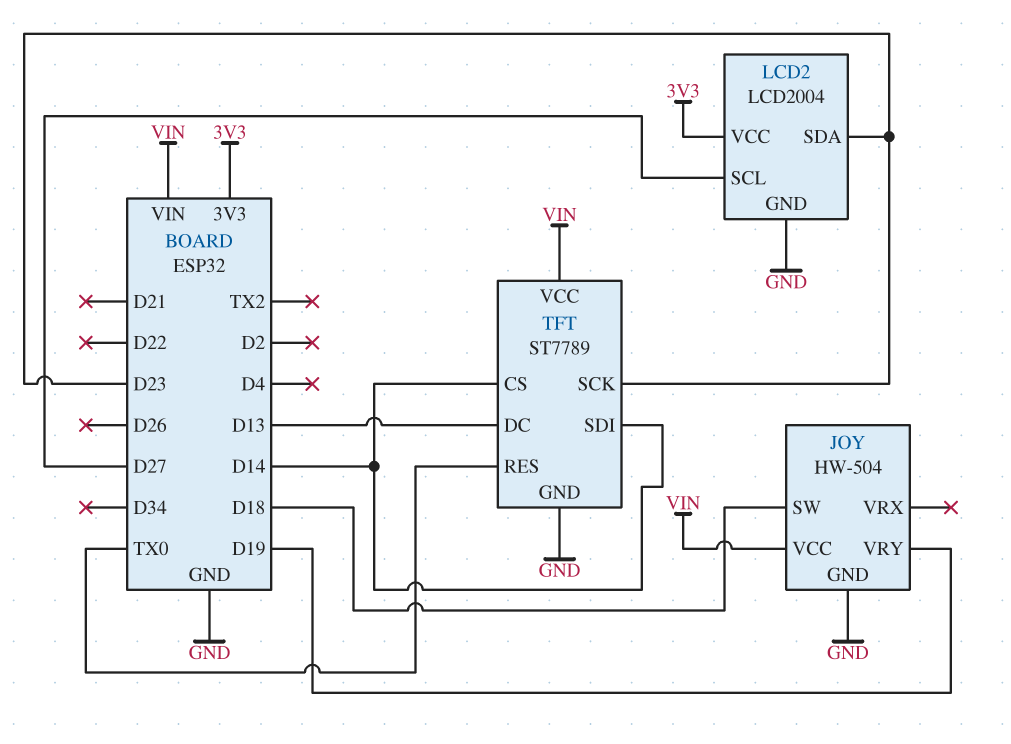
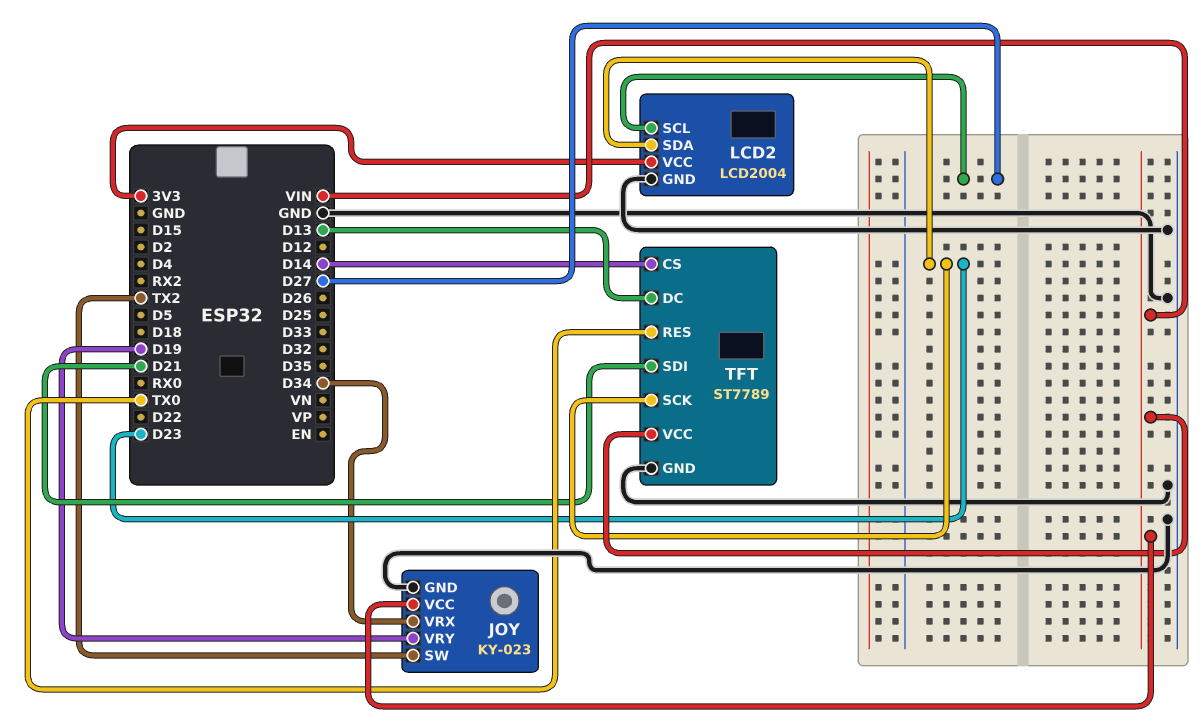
JOY: HW-504 -> KY-023
JOY pin SW: D18 -> TX2
JOY pin VRX: none -> D34
TFT pin SDI: D14 -> D21

